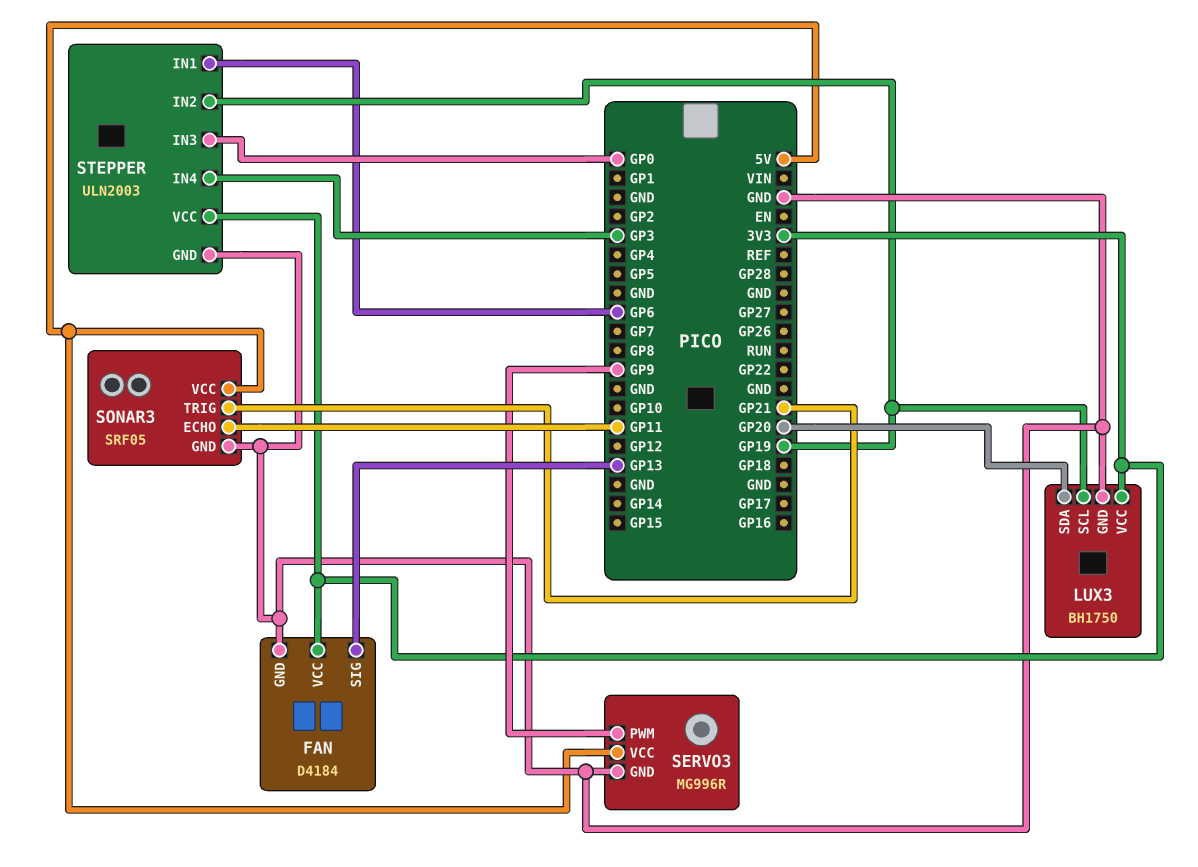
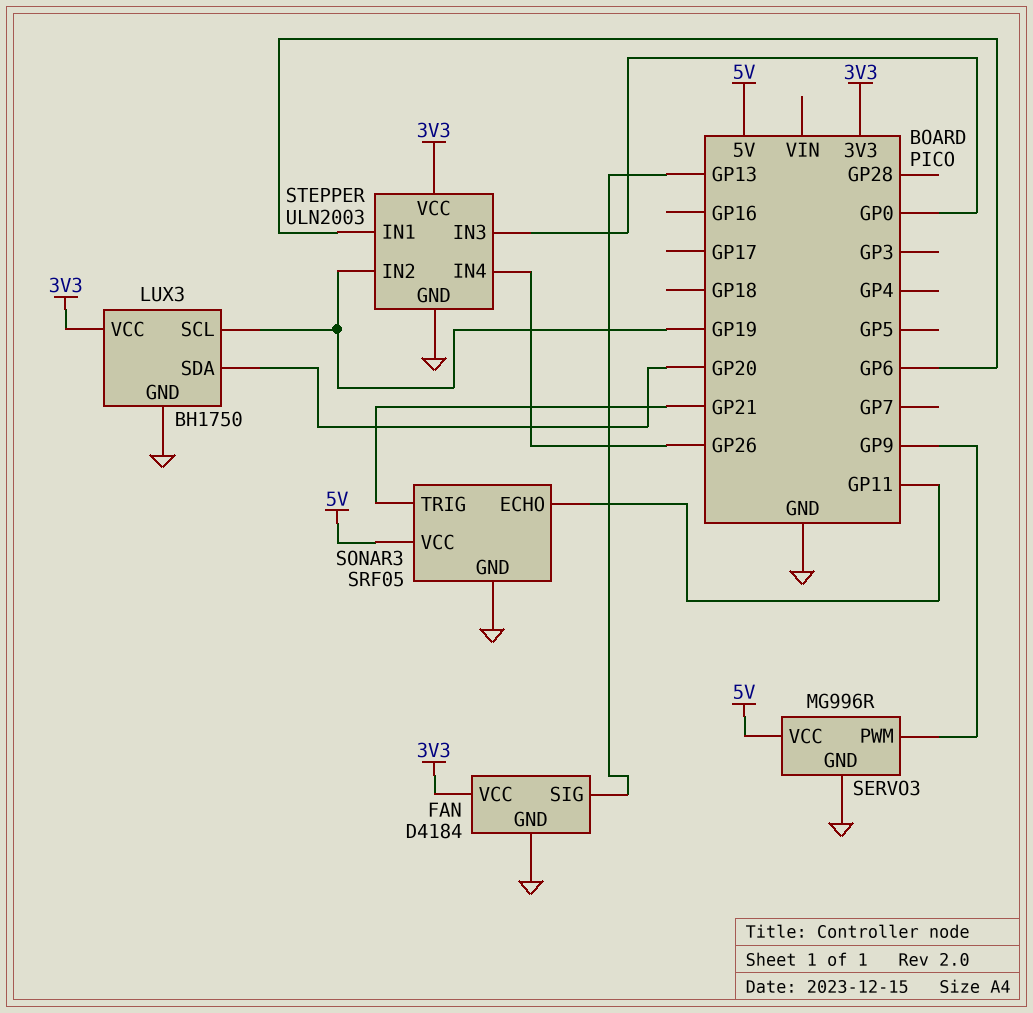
STEPPER pin IN4: GP3 -> GP26

